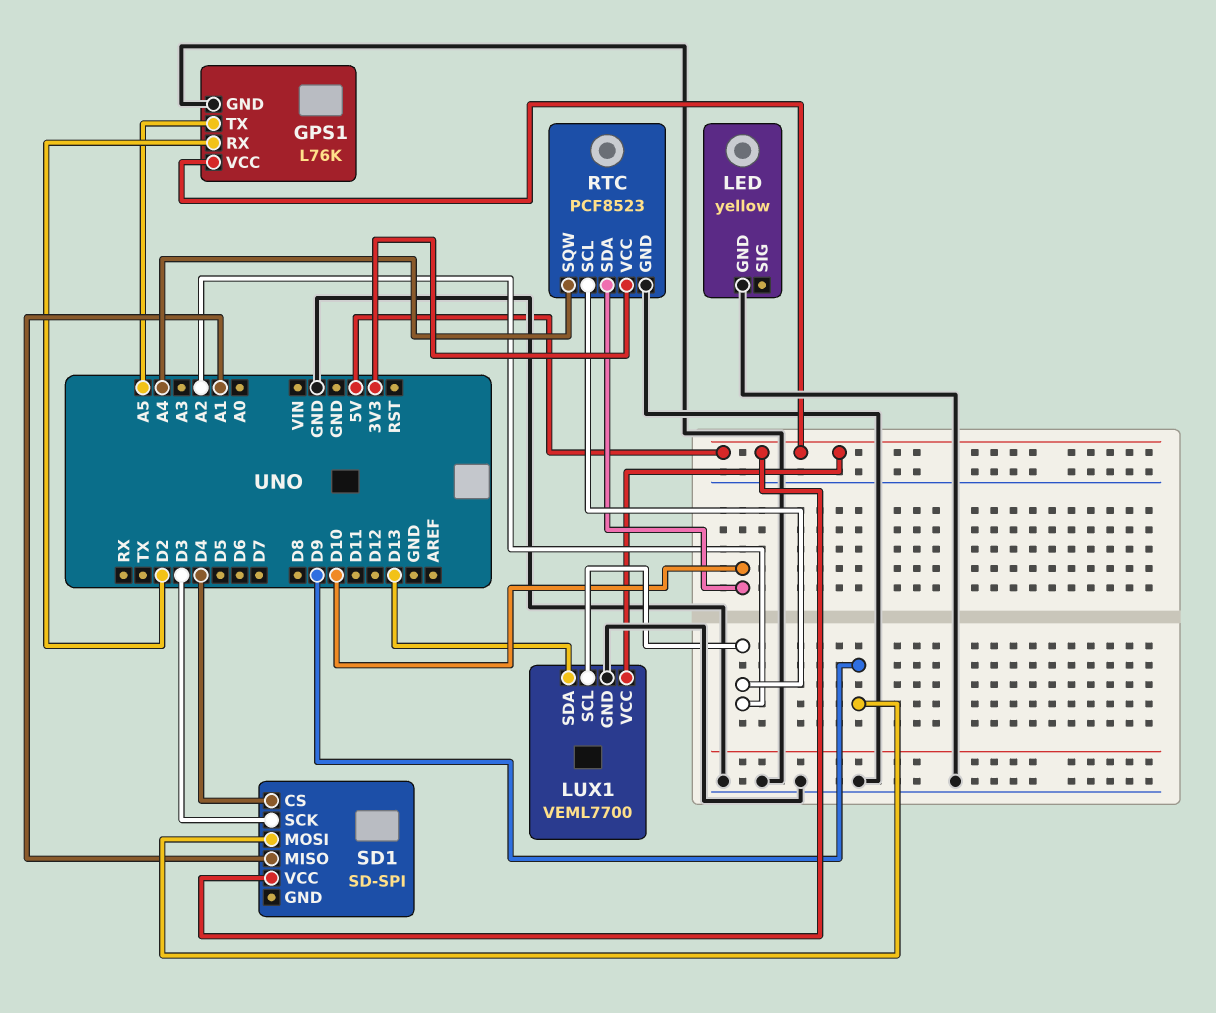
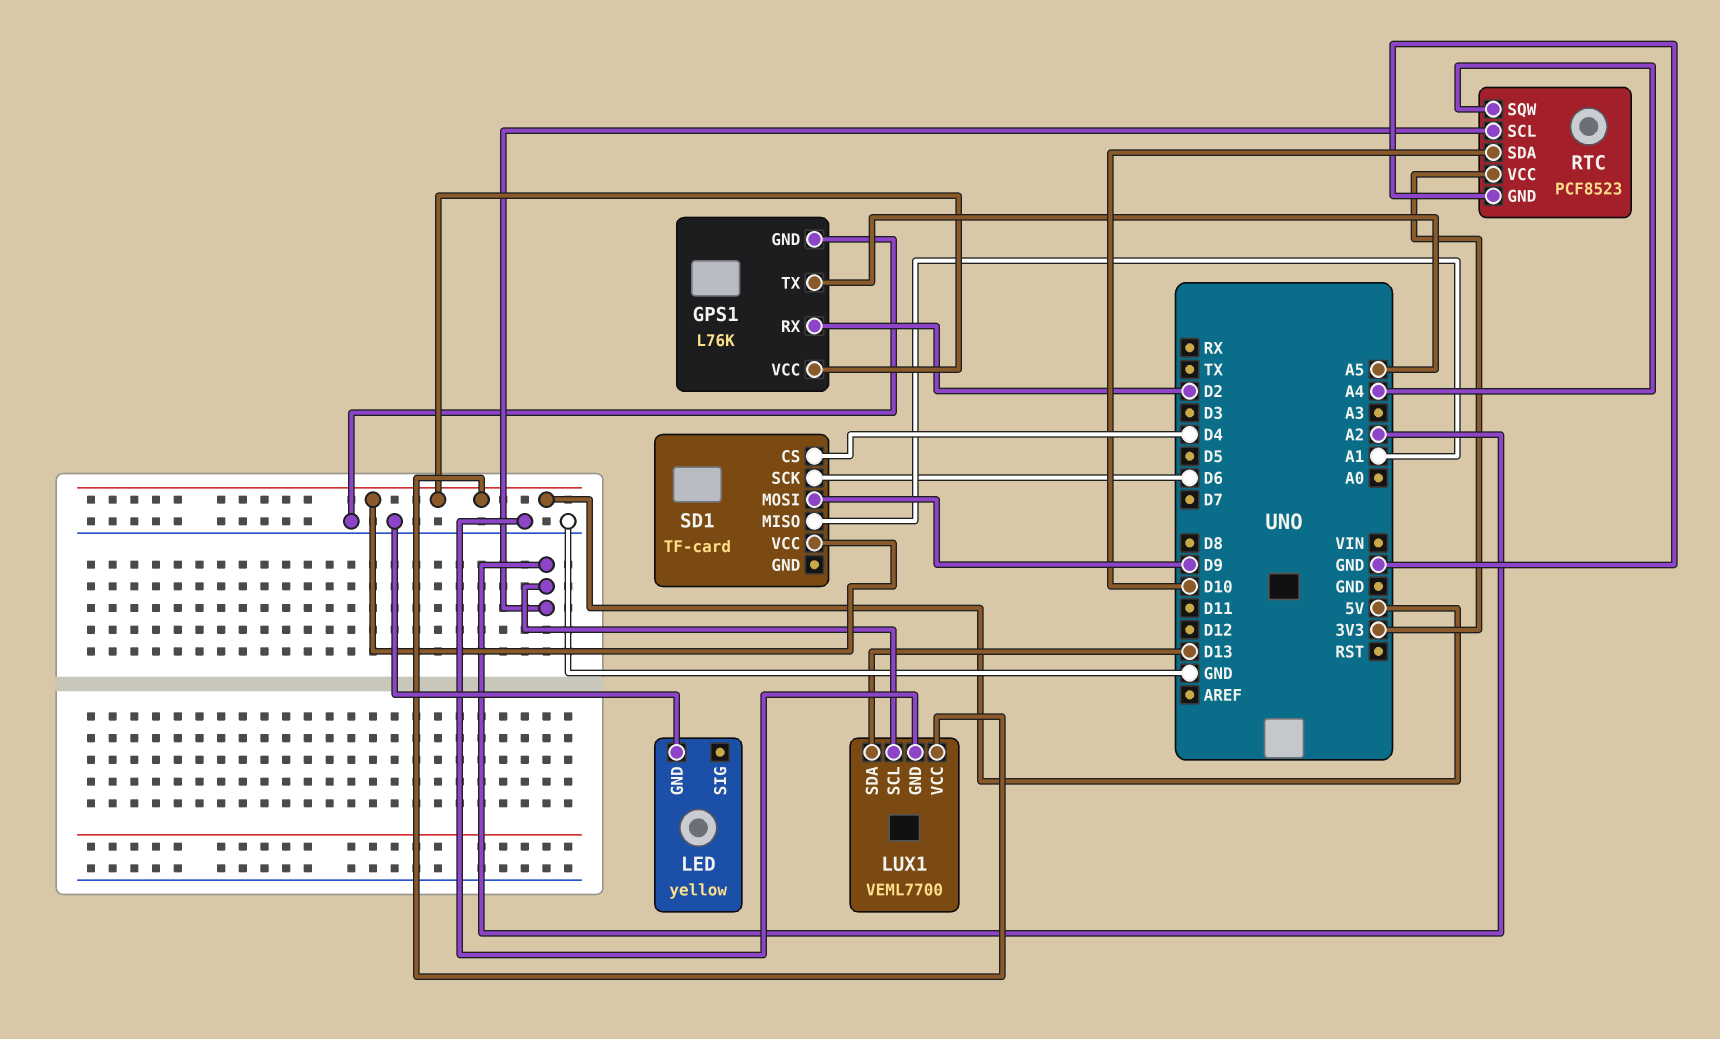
SD1: SD-SPI -> TF-card
SD1 pin SCK: D3 -> D6

